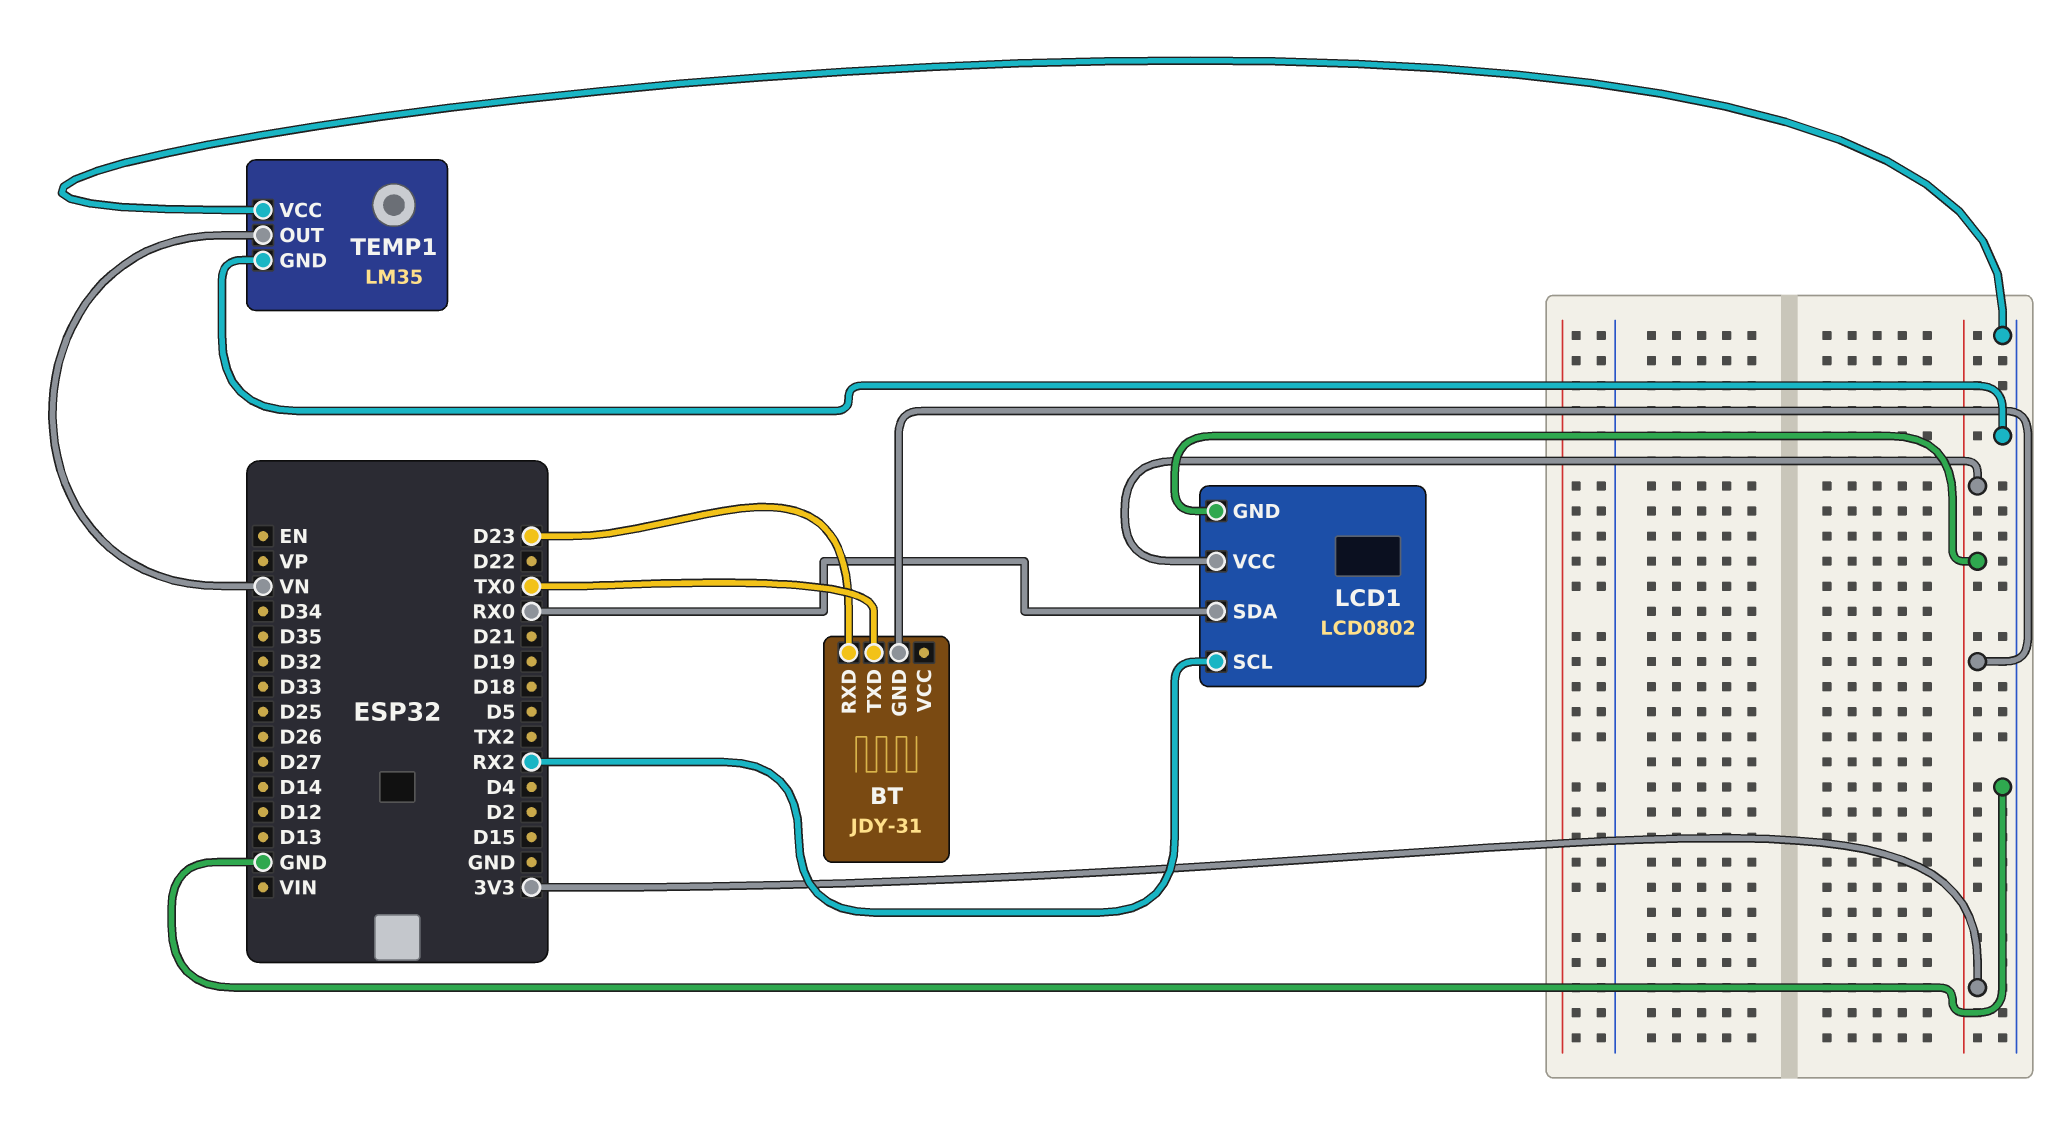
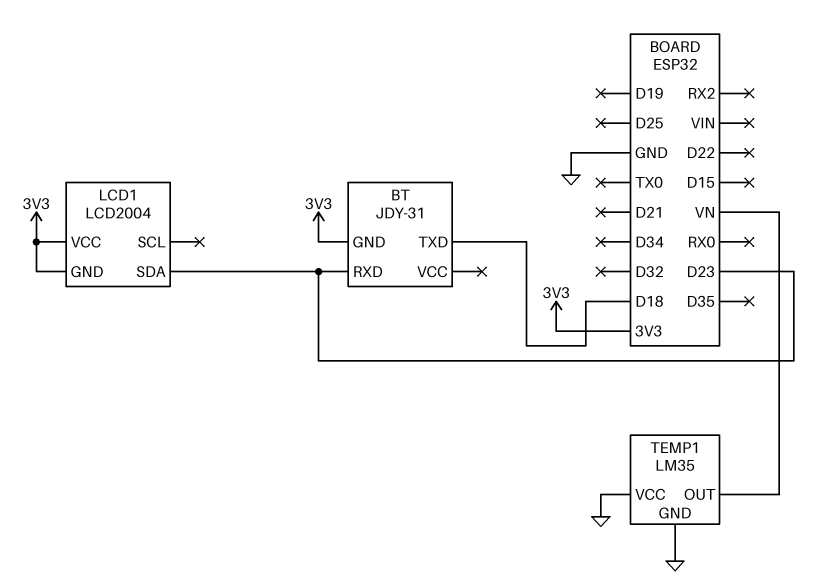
BT pin TXD: TX0 -> D18
LCD1: LCD0802 -> LCD2004
LCD1 pin SCL: RX2 -> none
LCD1 pin SDA: RX0 -> D23

